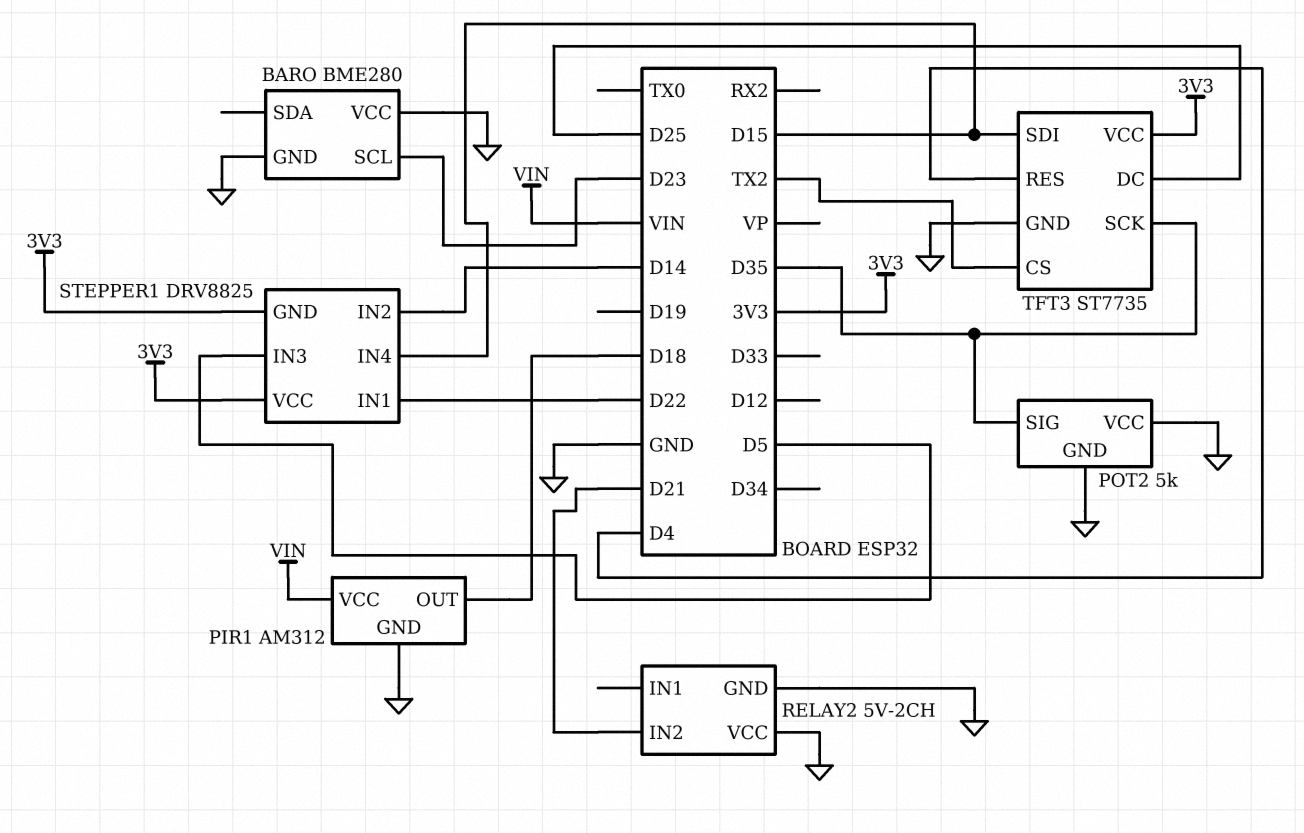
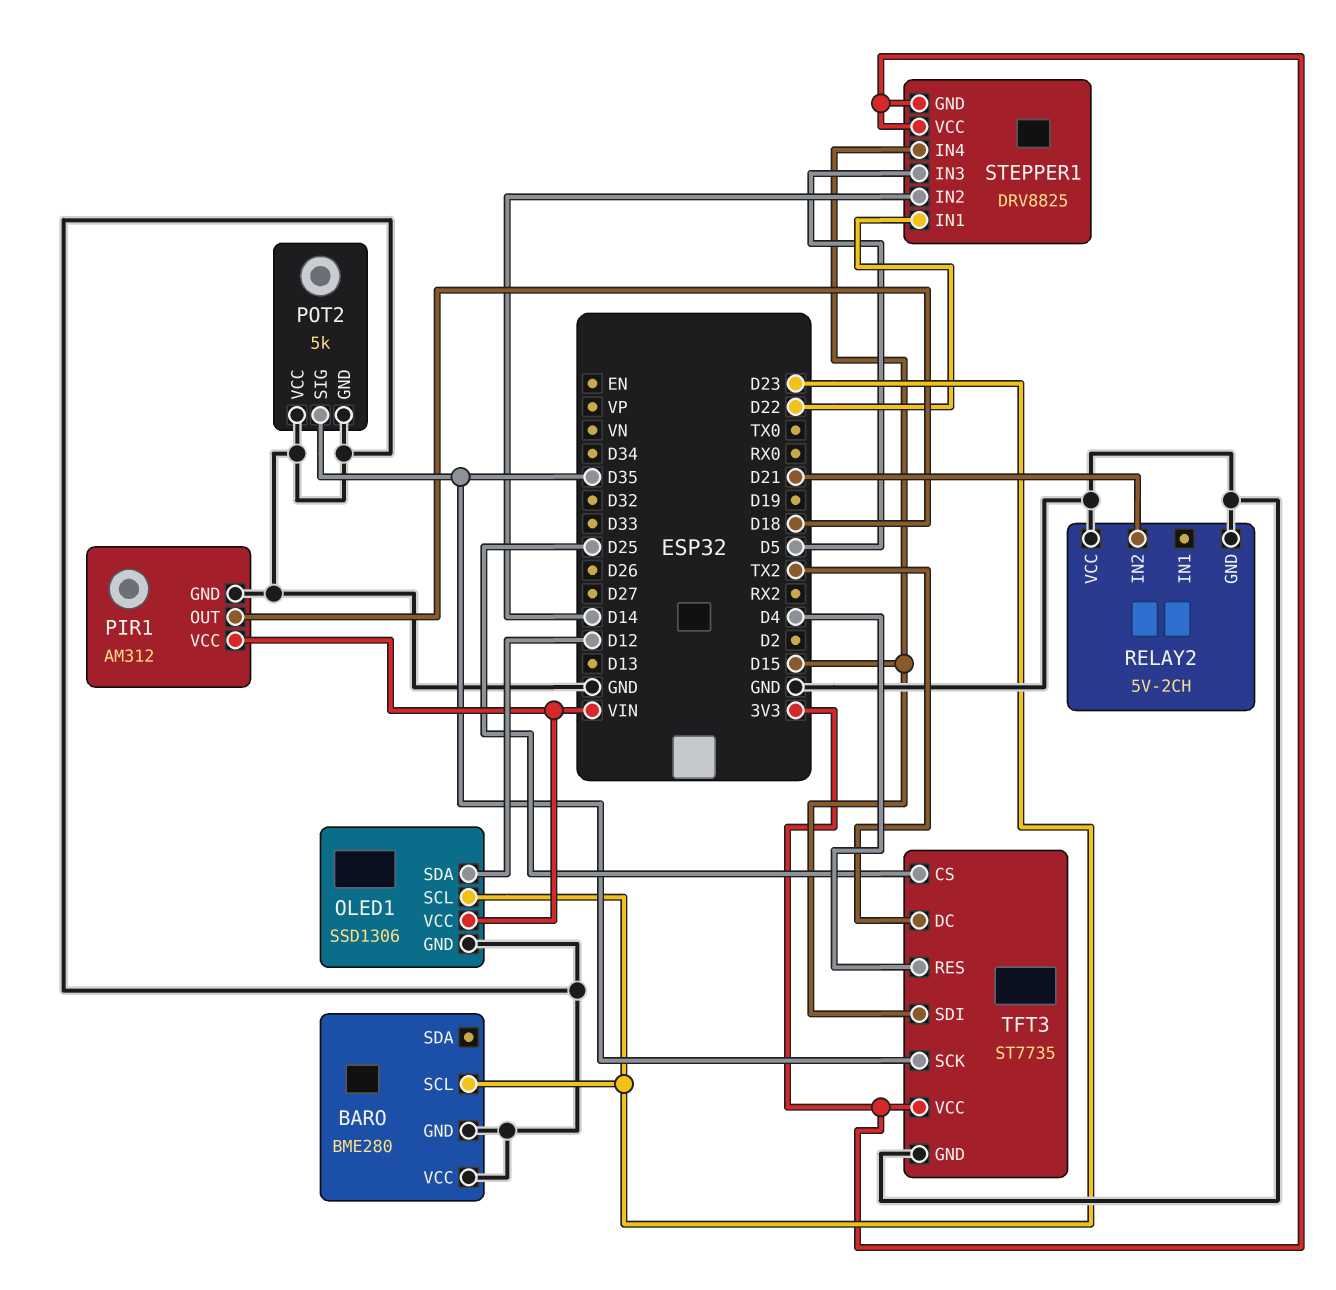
OLED1: none -> SSD1306
OLED1 pin GND: none -> GND
OLED1 pin SCL: none -> D23
OLED1 pin SDA: none -> D12
OLED1 pin VCC: none -> VIN
TFT3 pin CS: TX2 -> D25
TFT3 pin DC: D25 -> TX2

